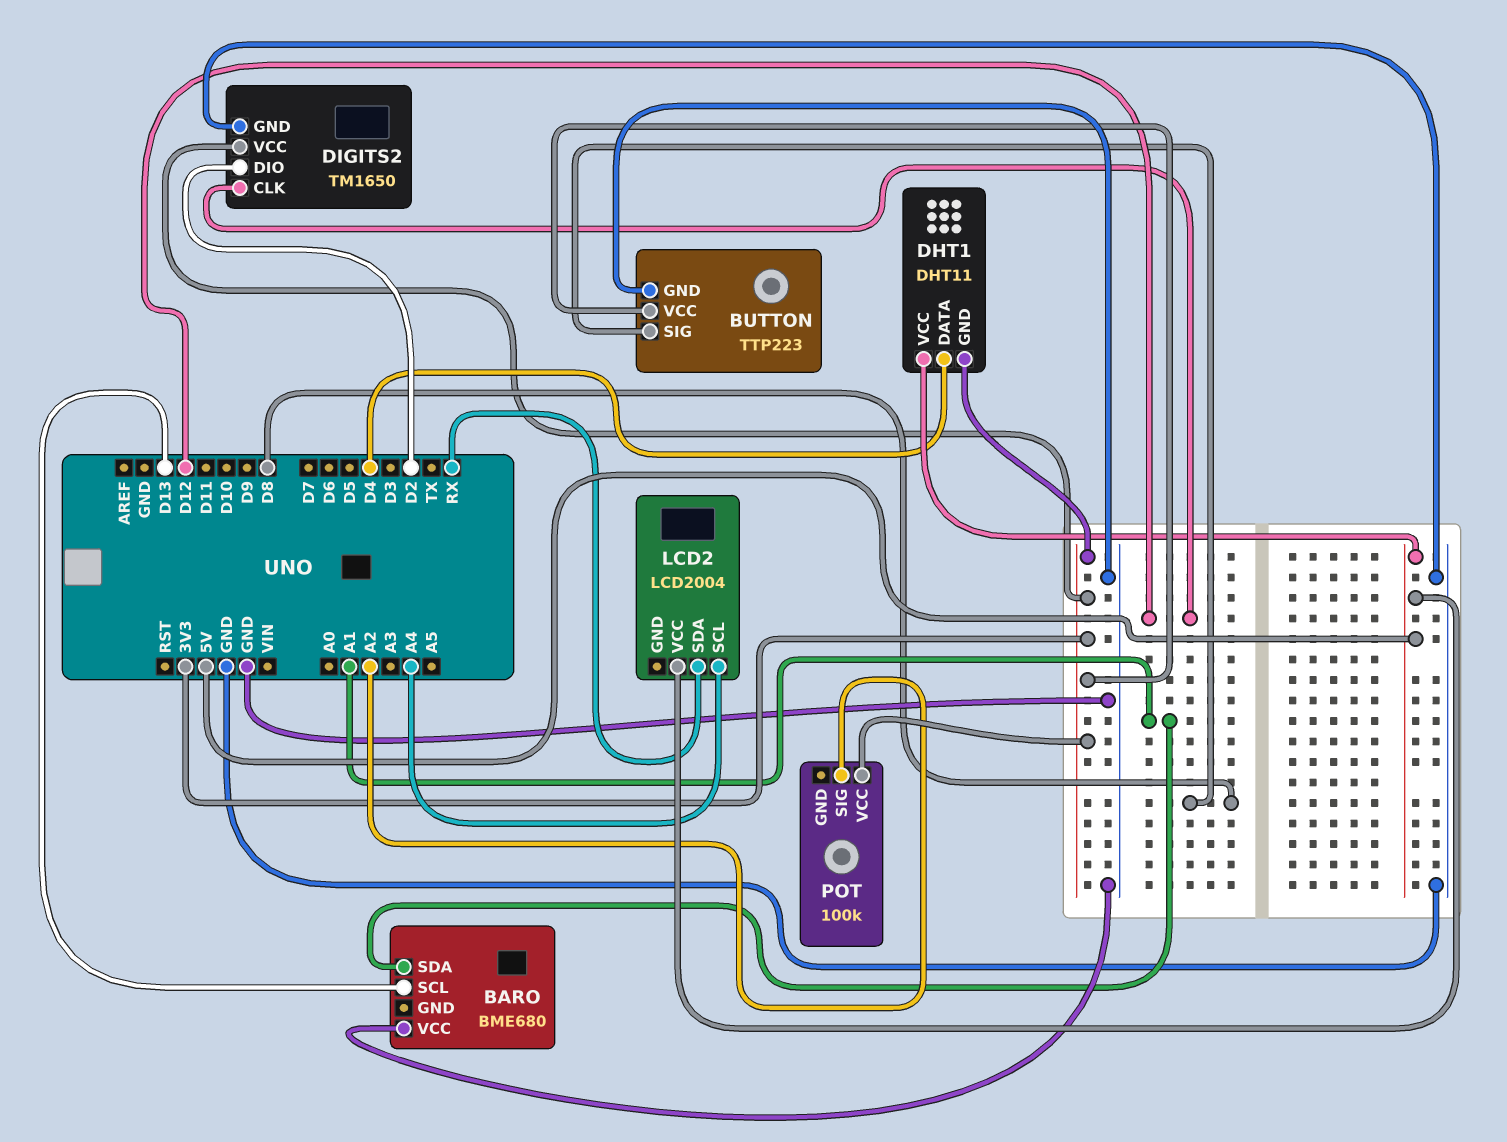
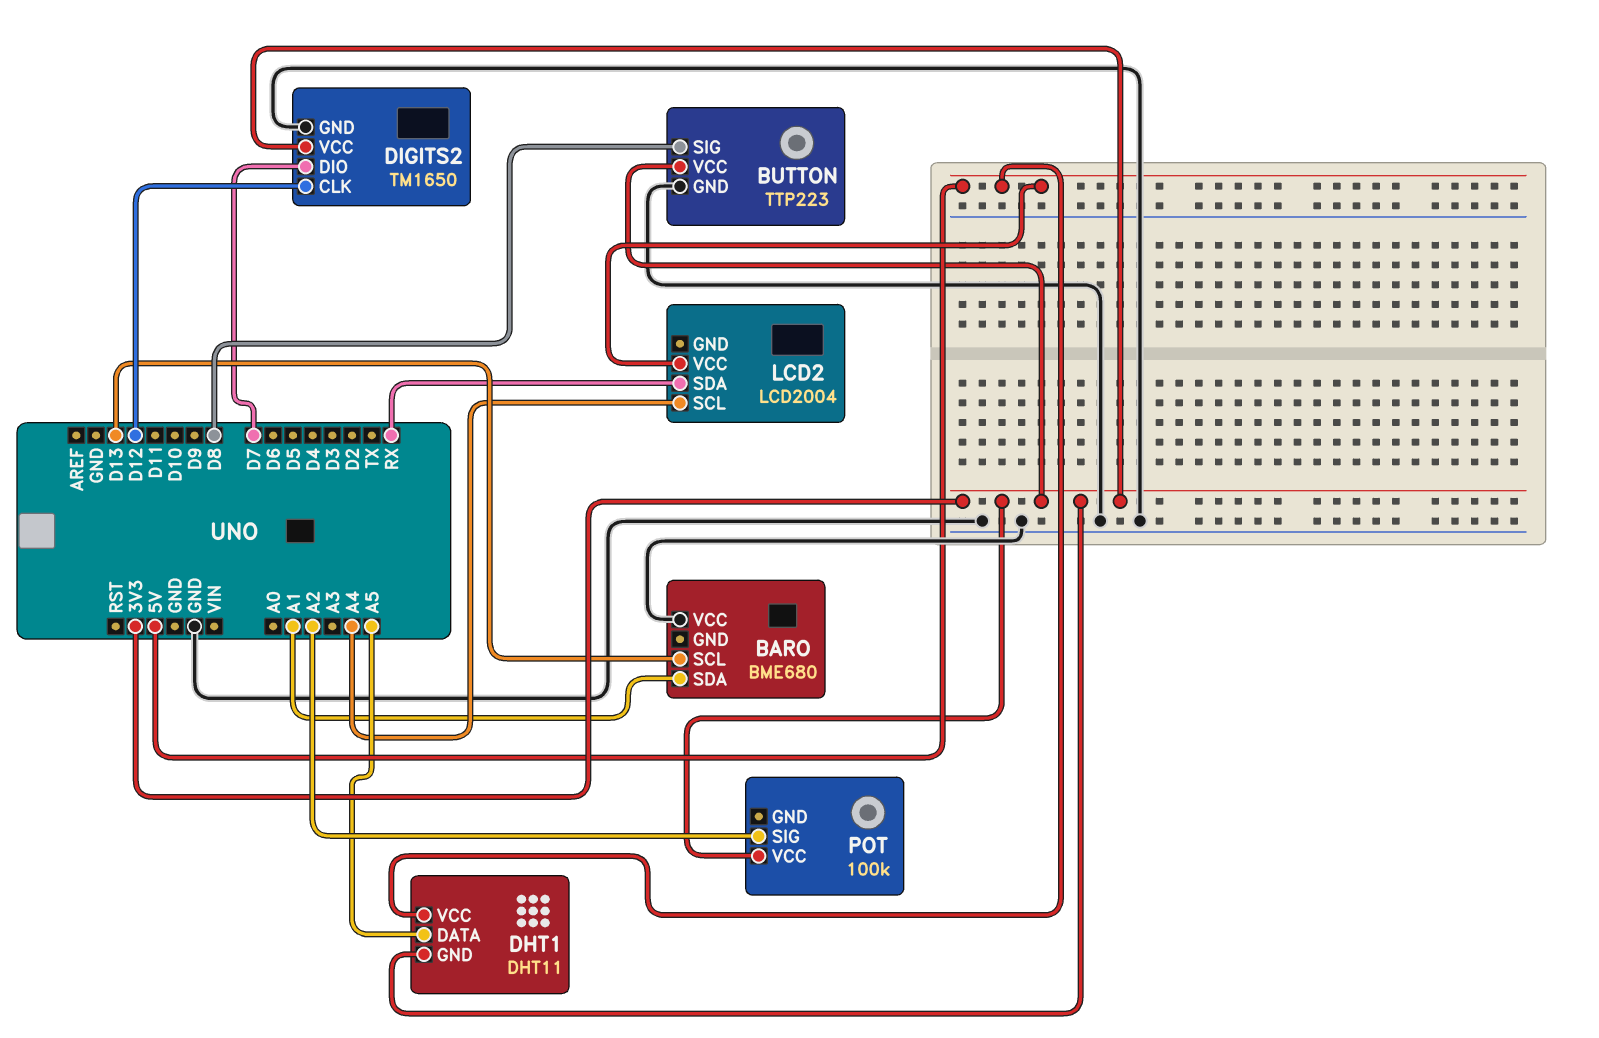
DHT1 pin DATA: D4 -> A5
DIGITS2 pin DIO: D2 -> D7

